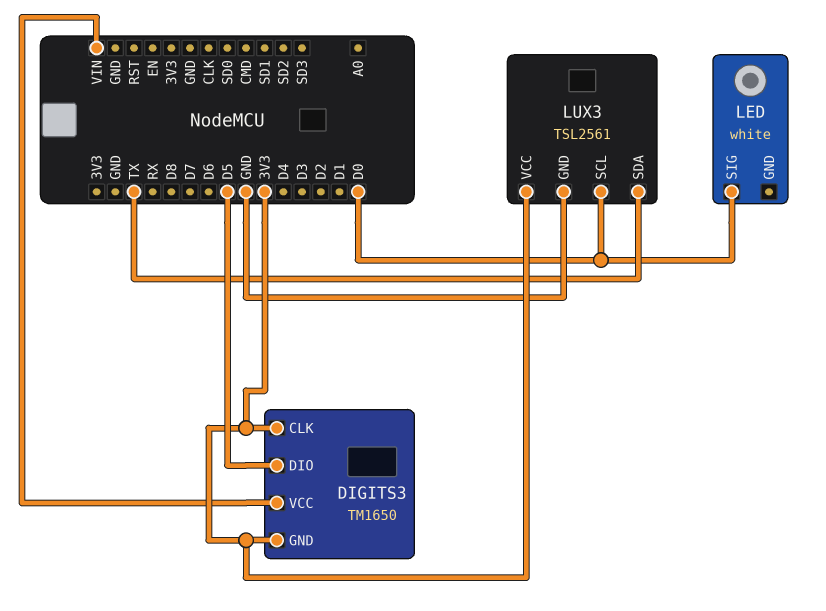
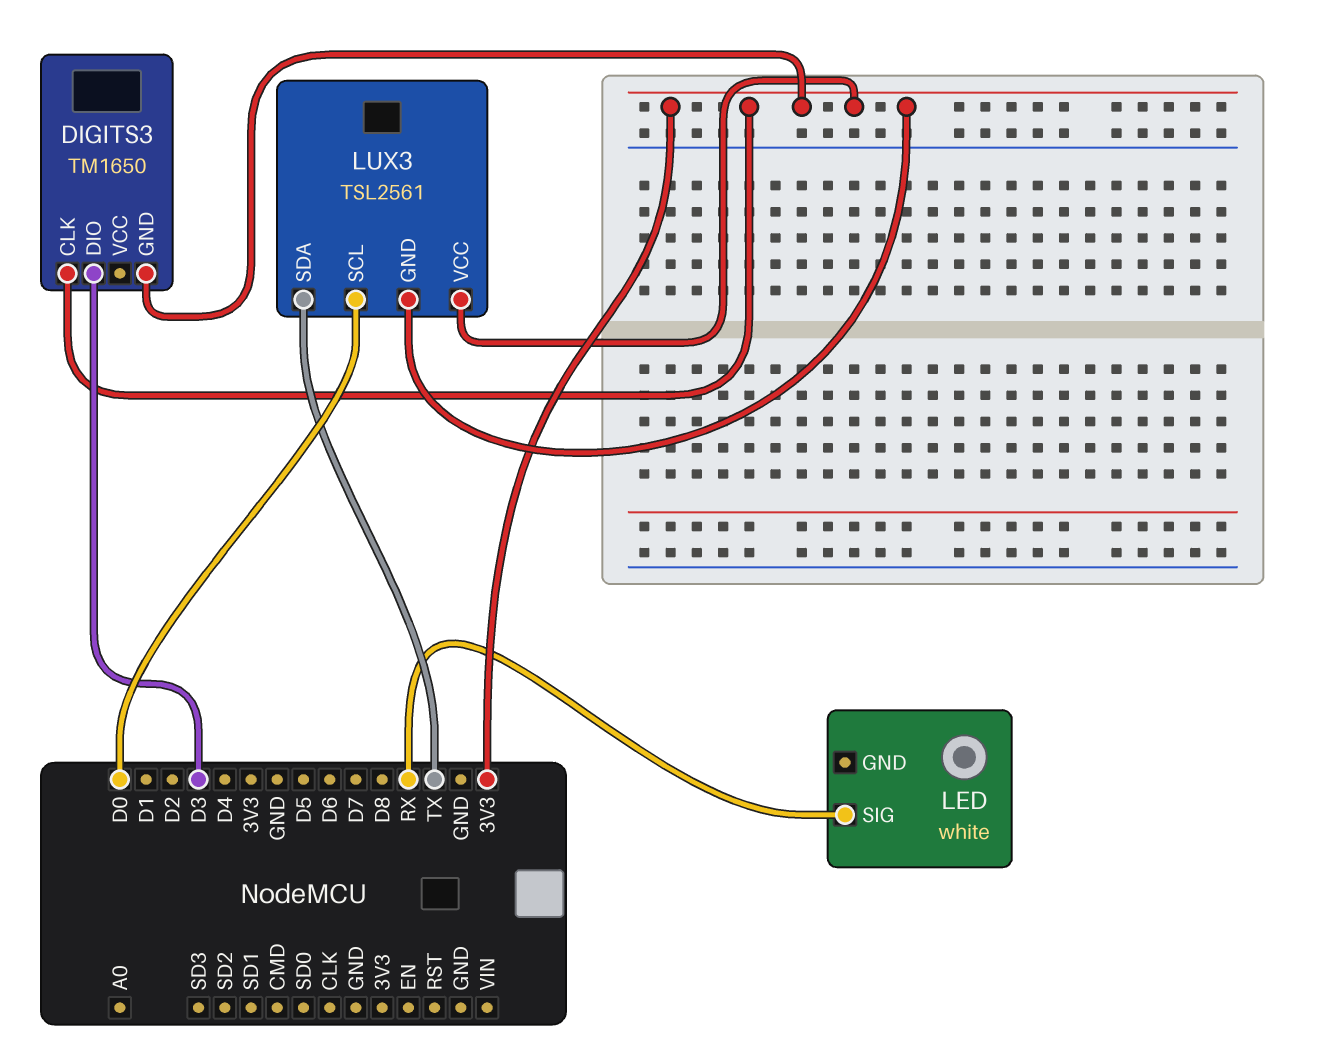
DIGITS3 pin DIO: D5 -> D3
DIGITS3 pin VCC: VIN -> none
LED pin SIG: D0 -> RX
LUX3 pin GND: GND -> 3V3

